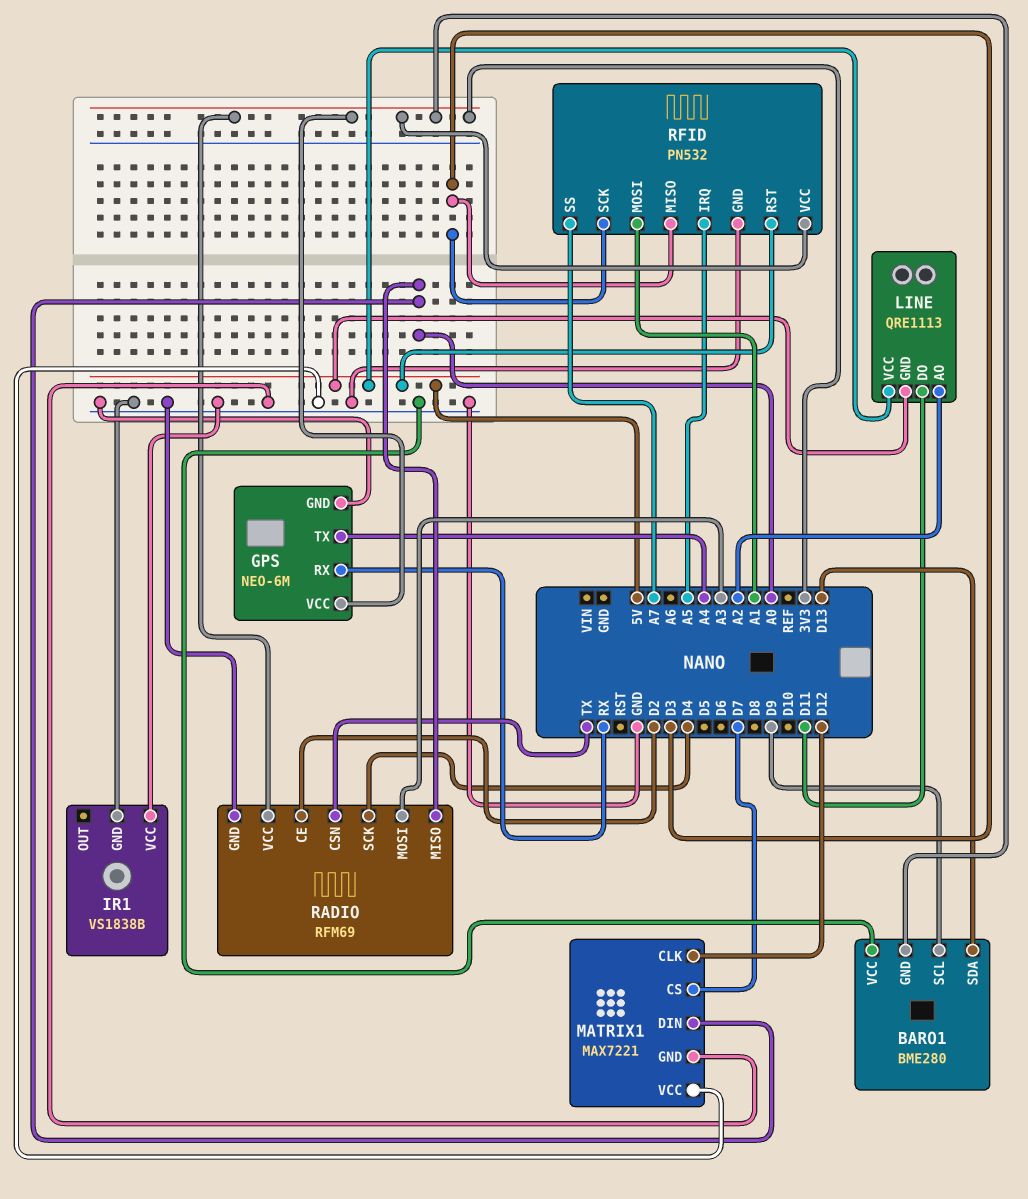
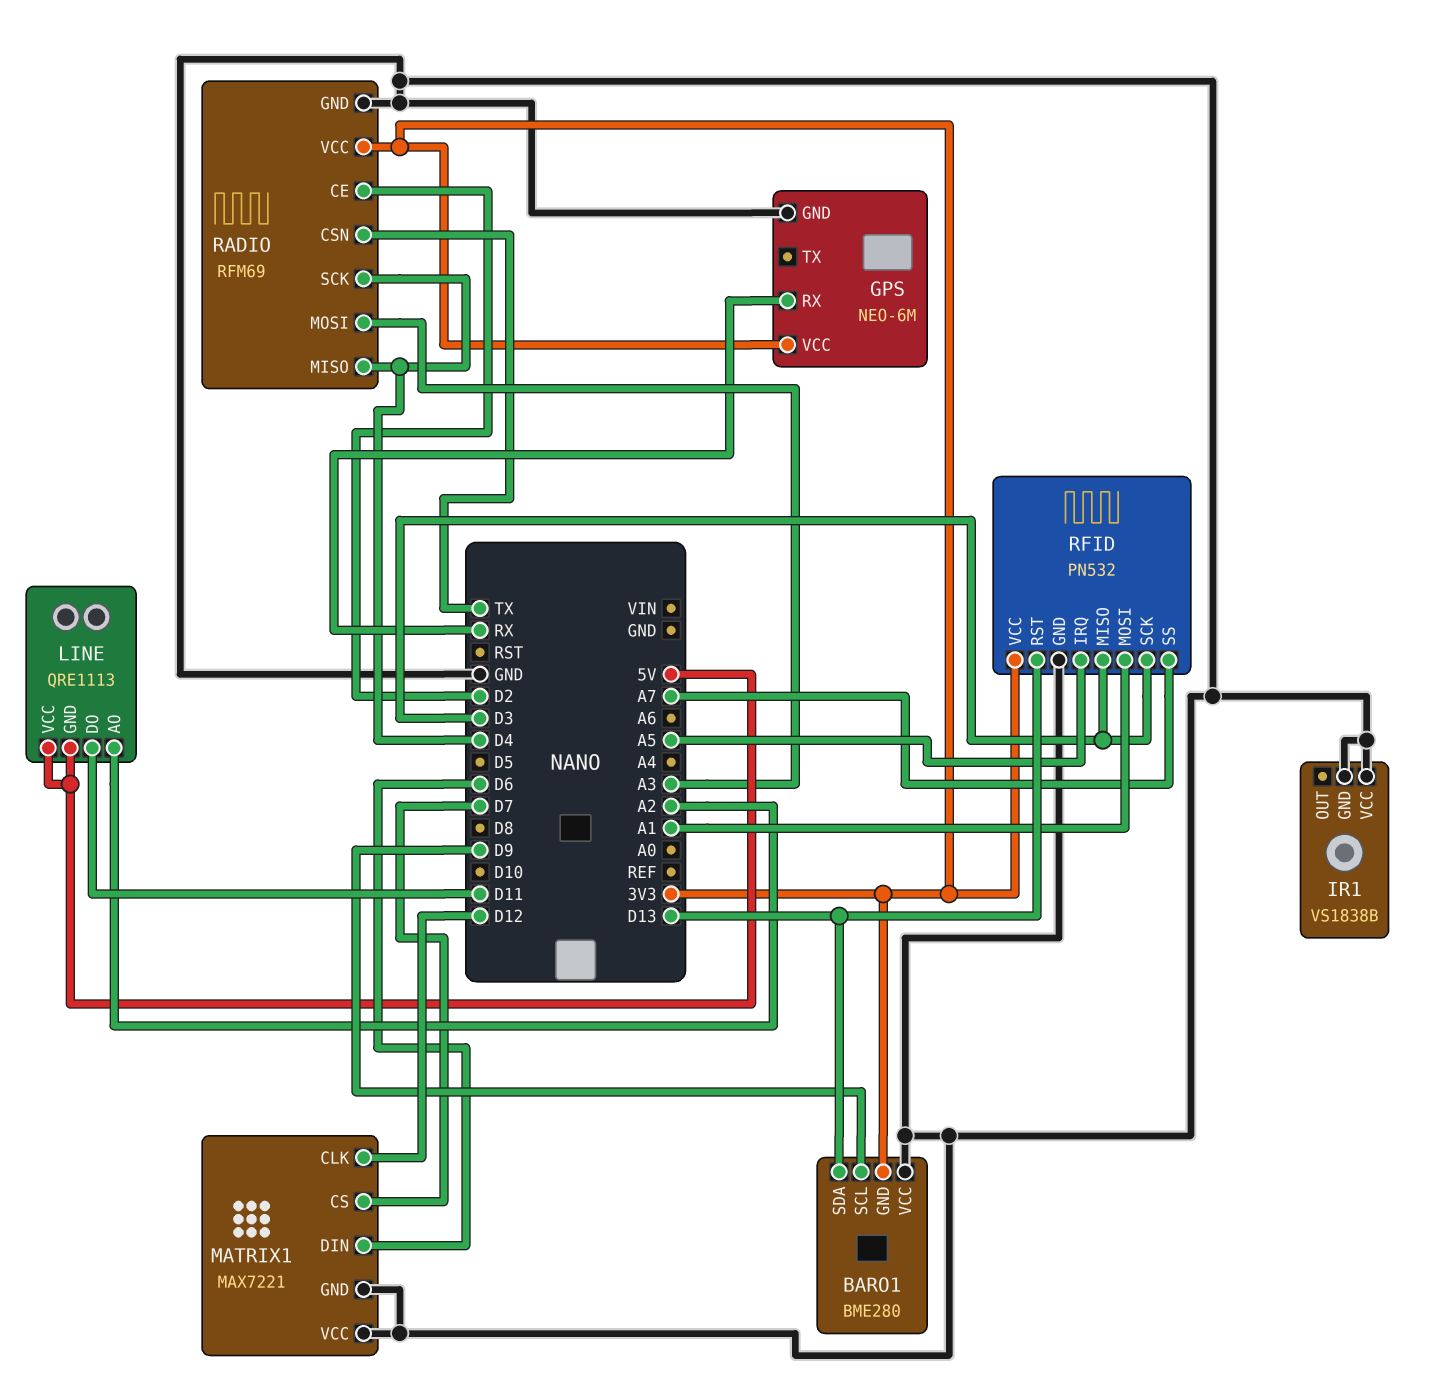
GPS pin TX: A4 -> none
MATRIX1 pin DIN: A0 -> D6
RADIO pin MISO: A0 -> D4
RFID pin RST: 5V -> D13

